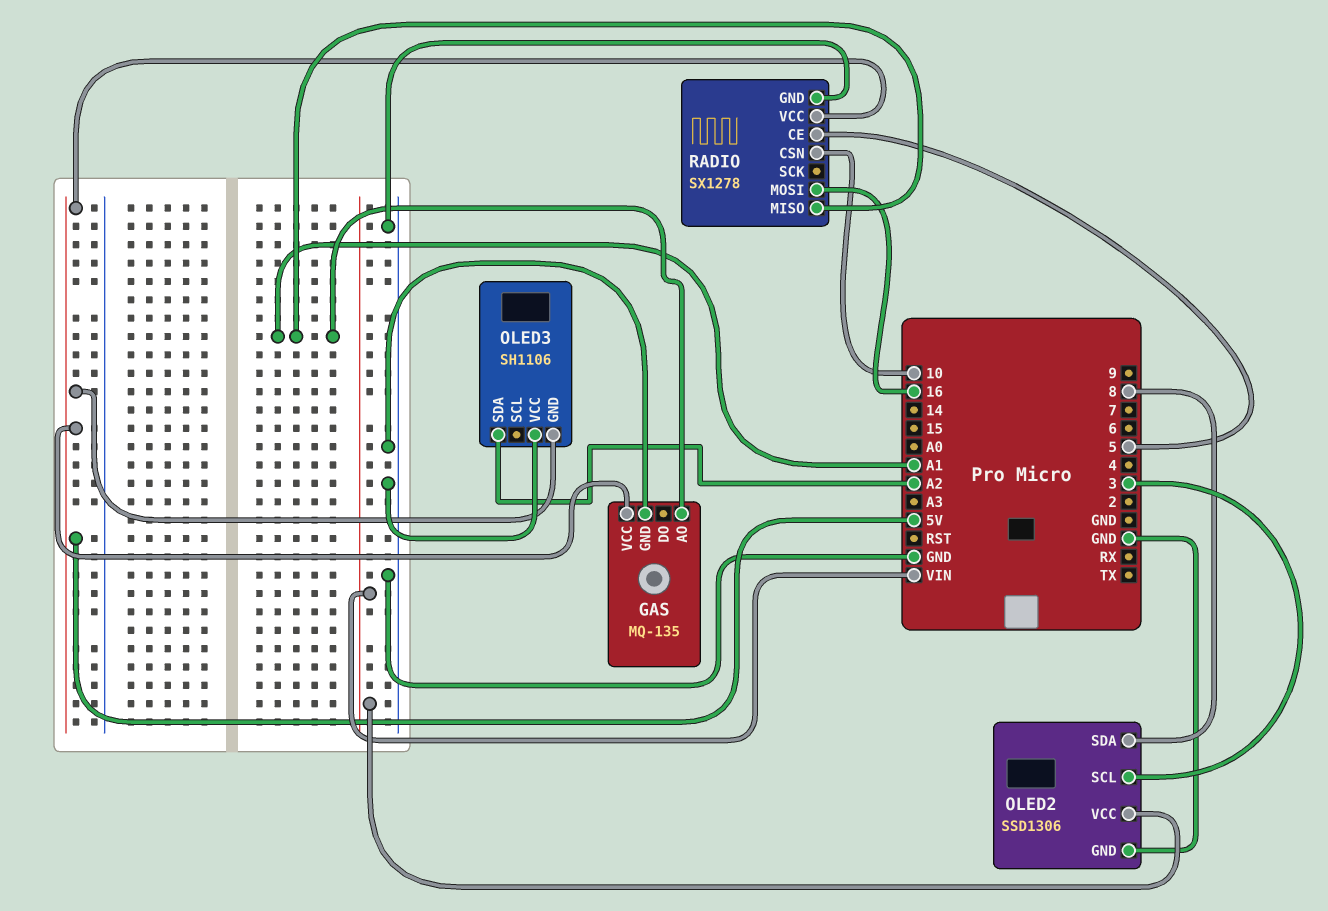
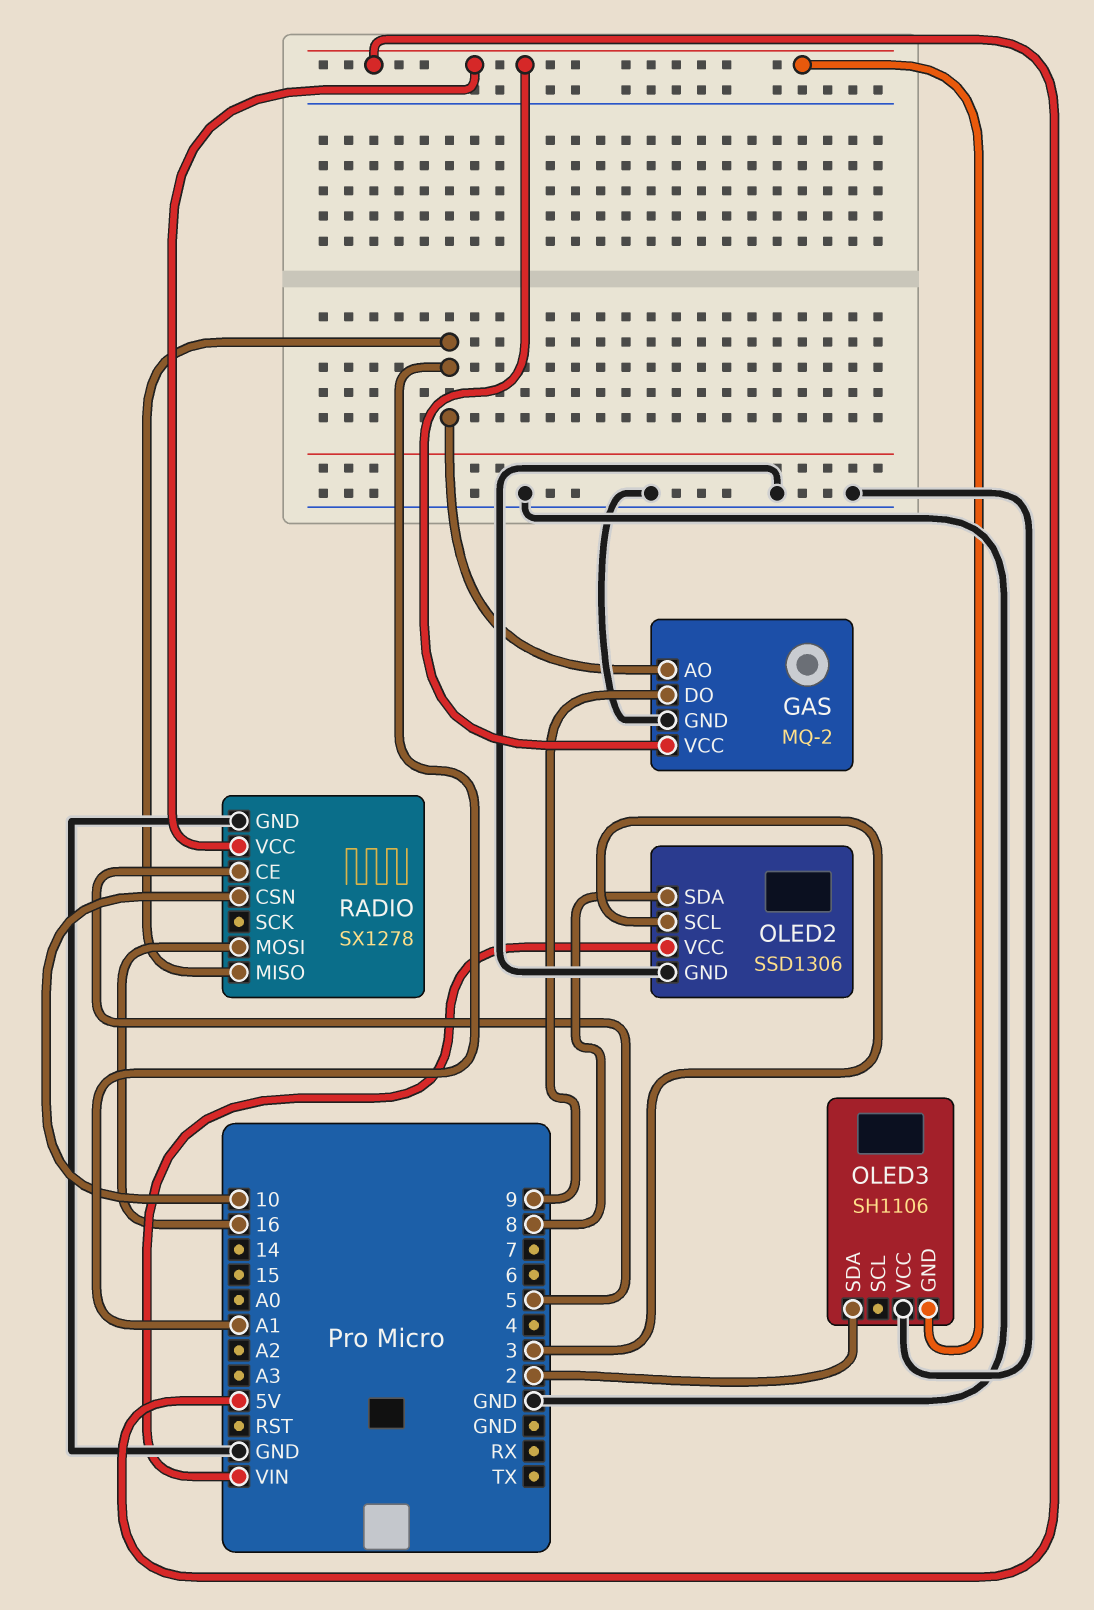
GAS: MQ-135 -> MQ-2
GAS pin DO: none -> 9
OLED3 pin SDA: A2 -> 2

